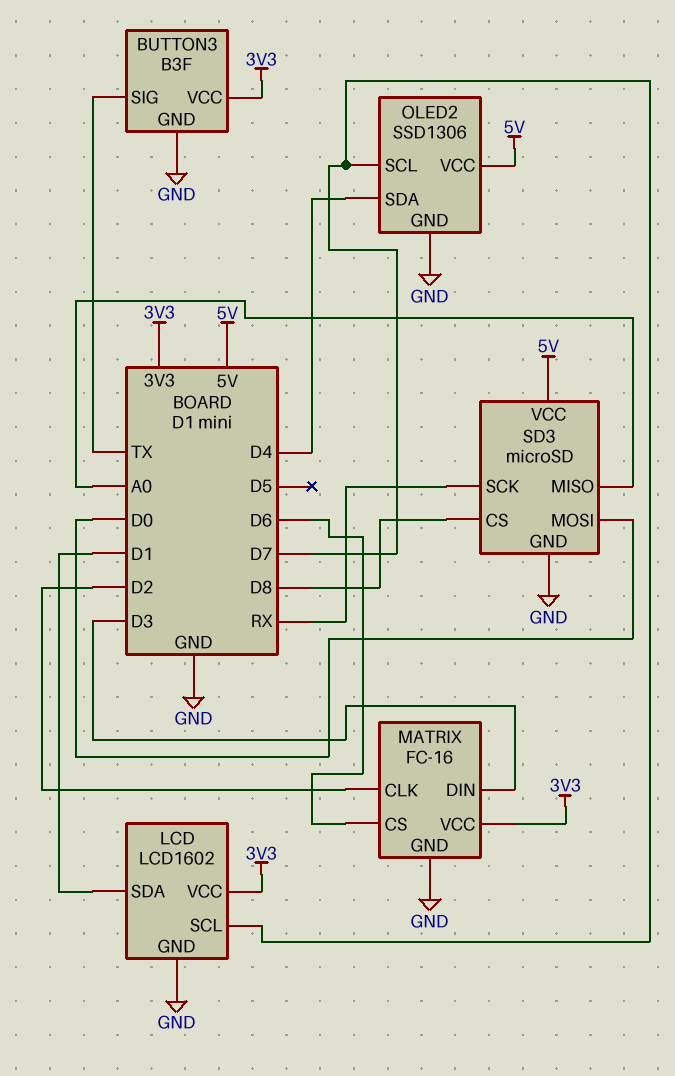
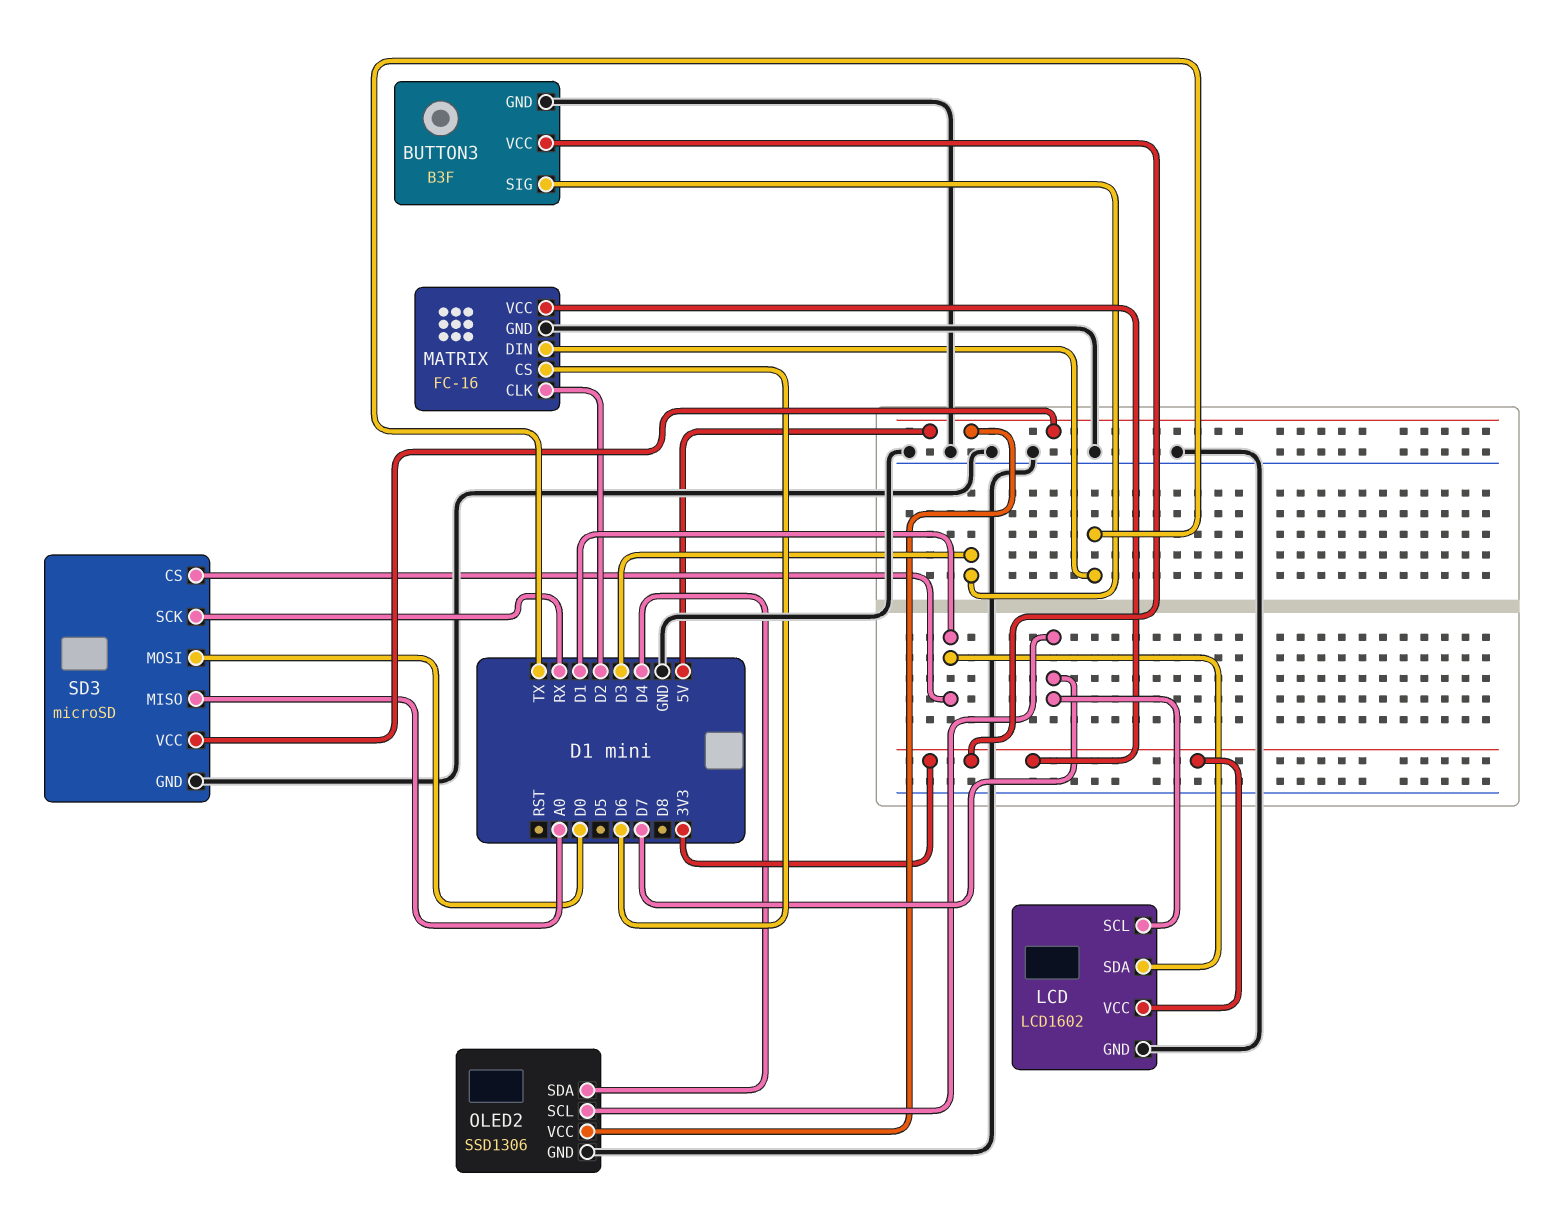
BUTTON3 pin SIG: TX -> D3
MATRIX pin DIN: D3 -> TX
SD3 pin CS: D8 -> D1

